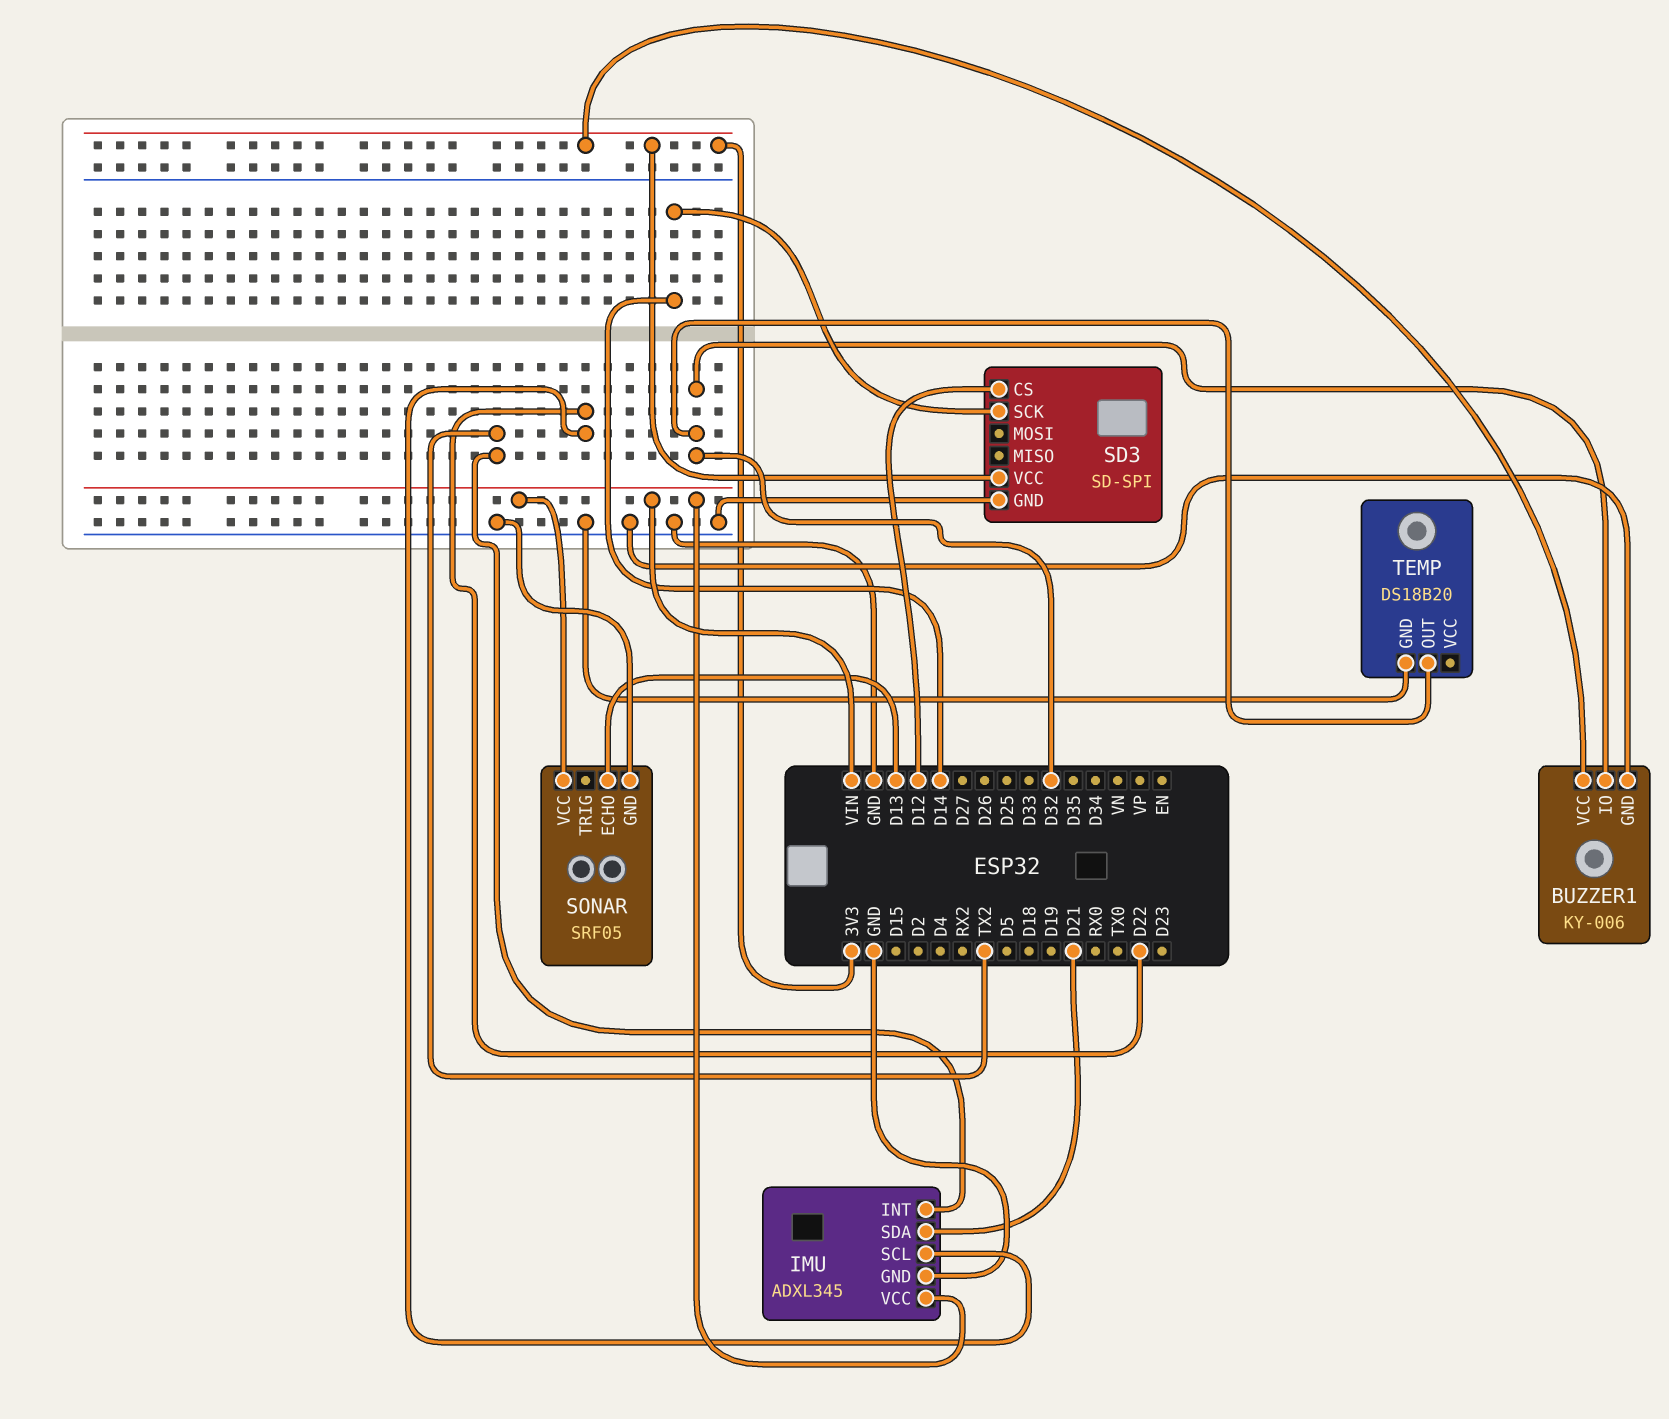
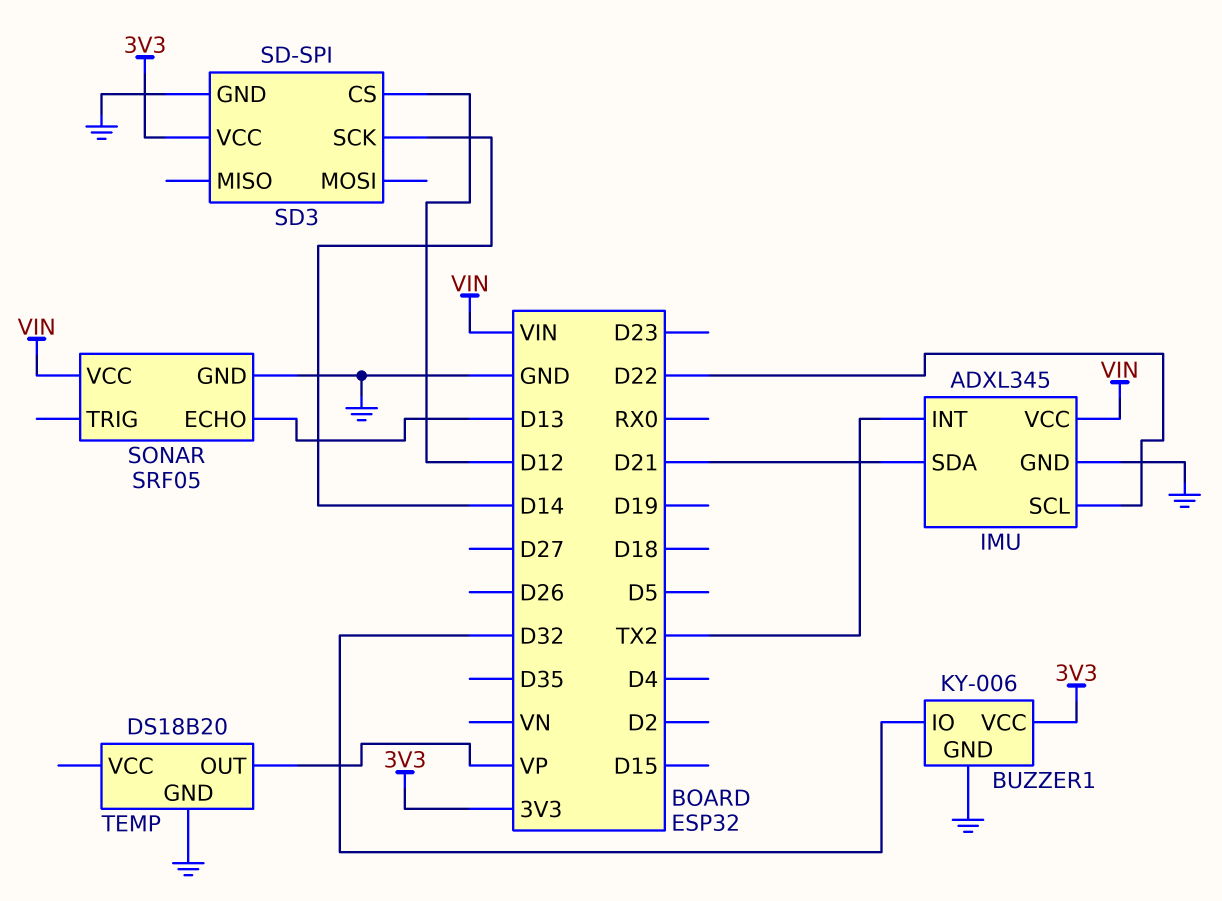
TEMP pin OUT: D32 -> VP

